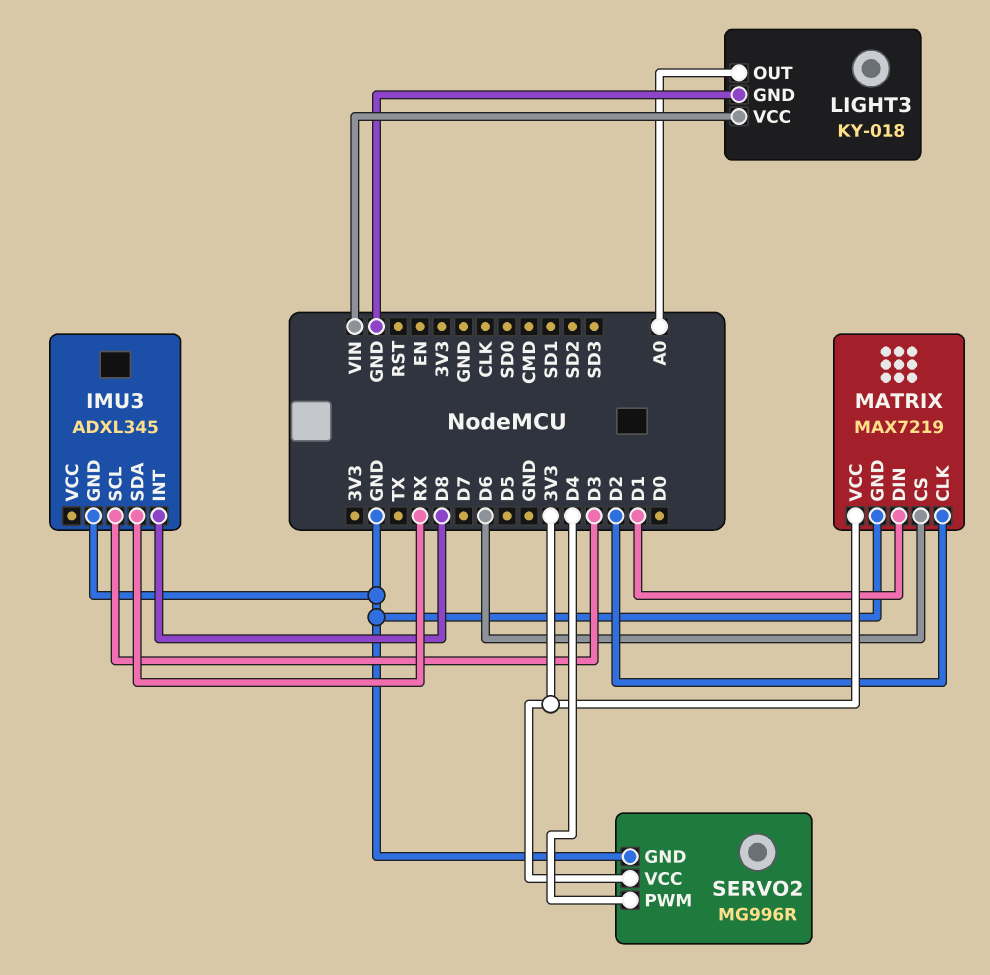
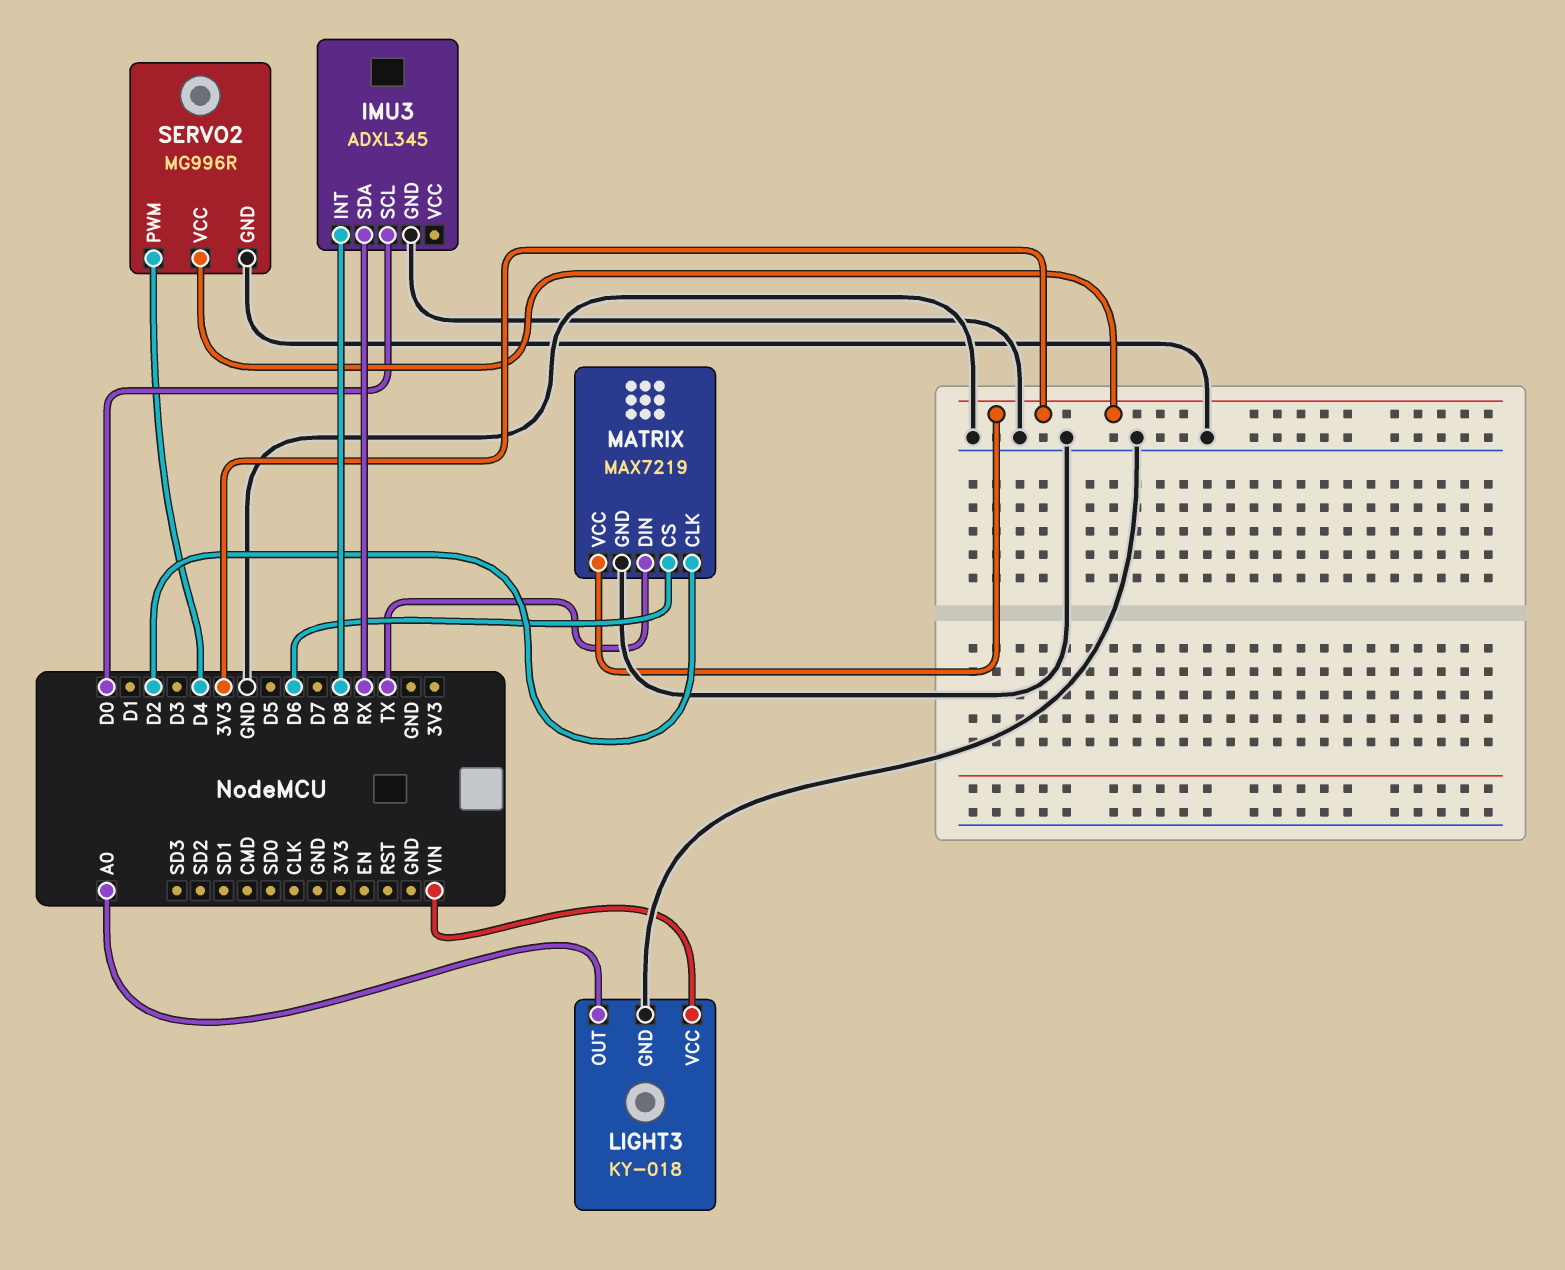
IMU3 pin SCL: D3 -> D0
MATRIX pin DIN: D1 -> TX

